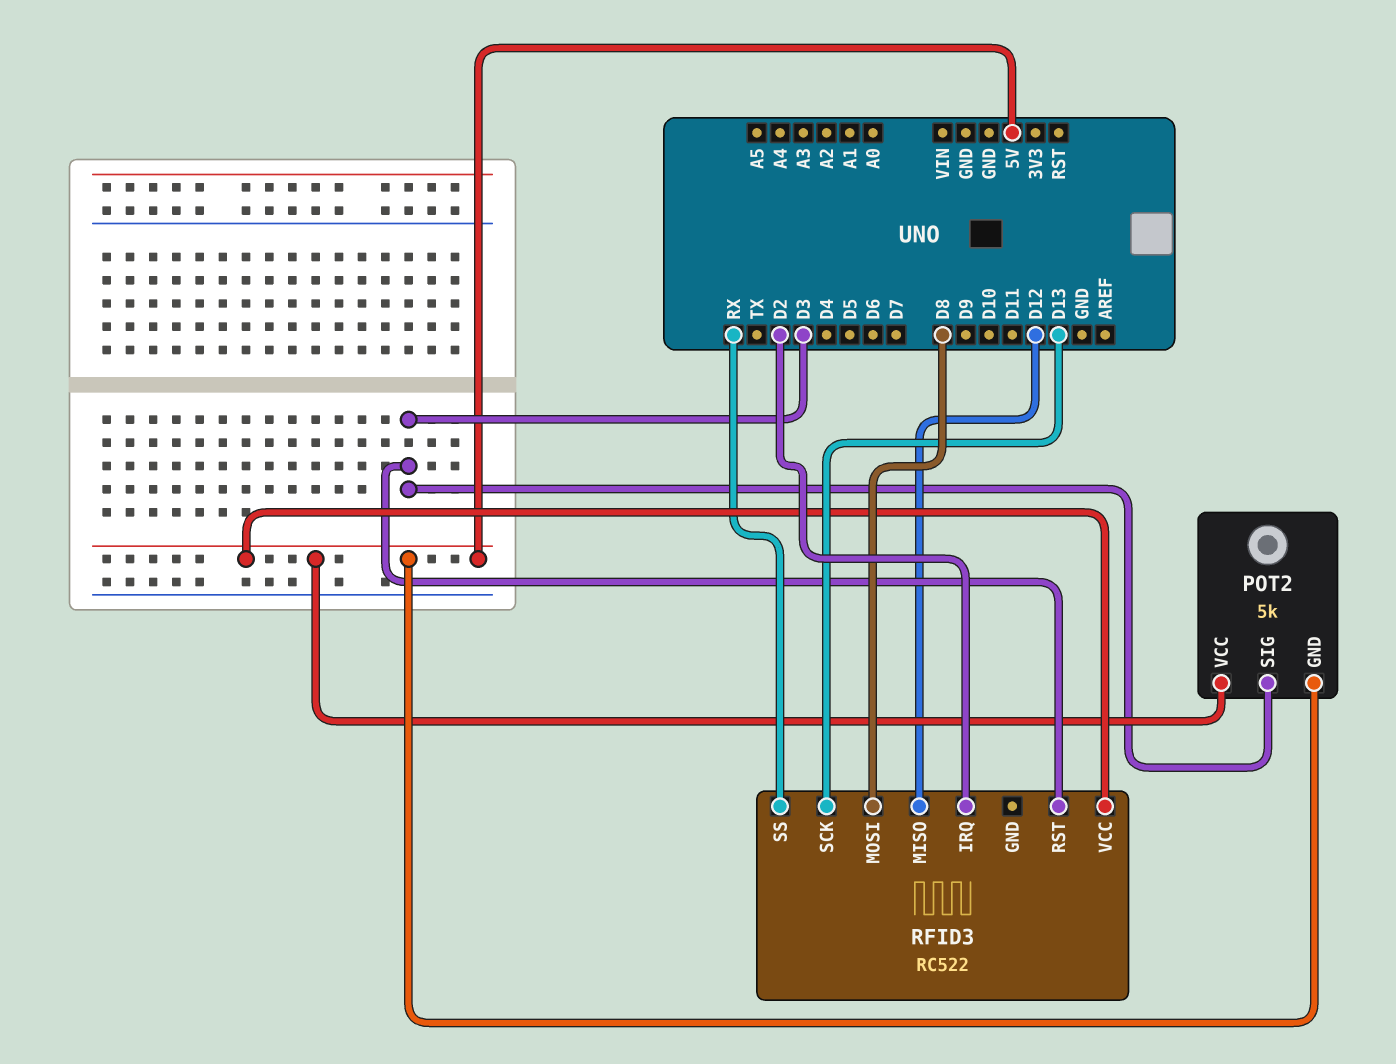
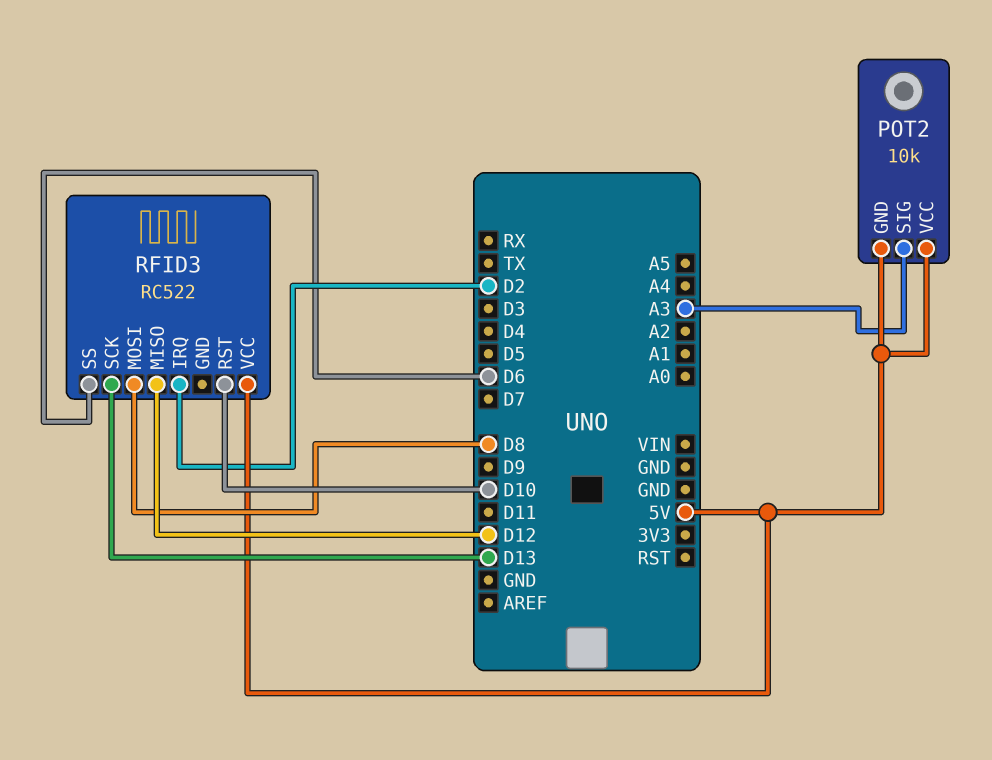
POT2: 5k -> 10k
POT2 pin SIG: D3 -> A3
RFID3 pin RST: D3 -> D10
RFID3 pin SS: RX -> D6

